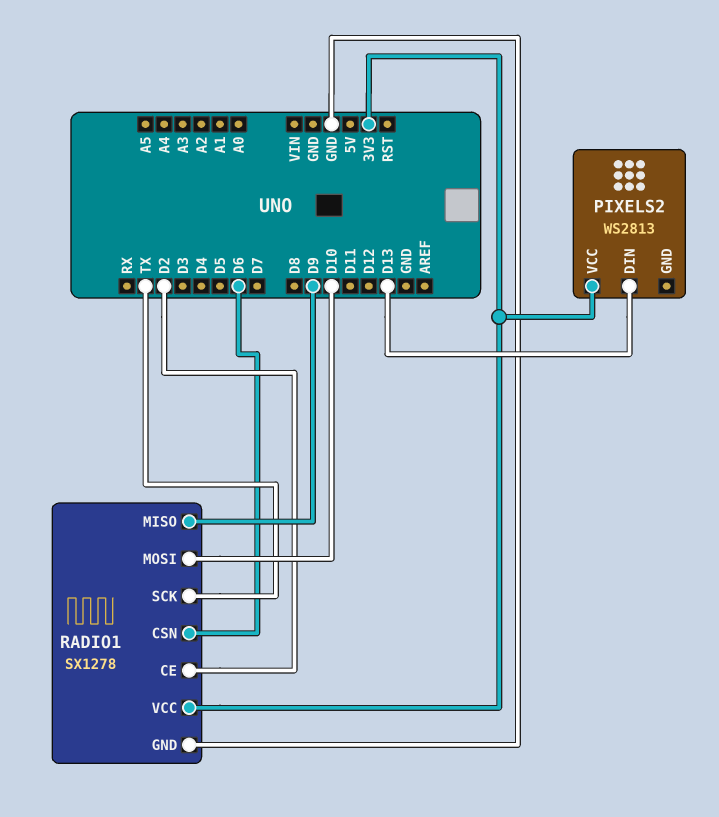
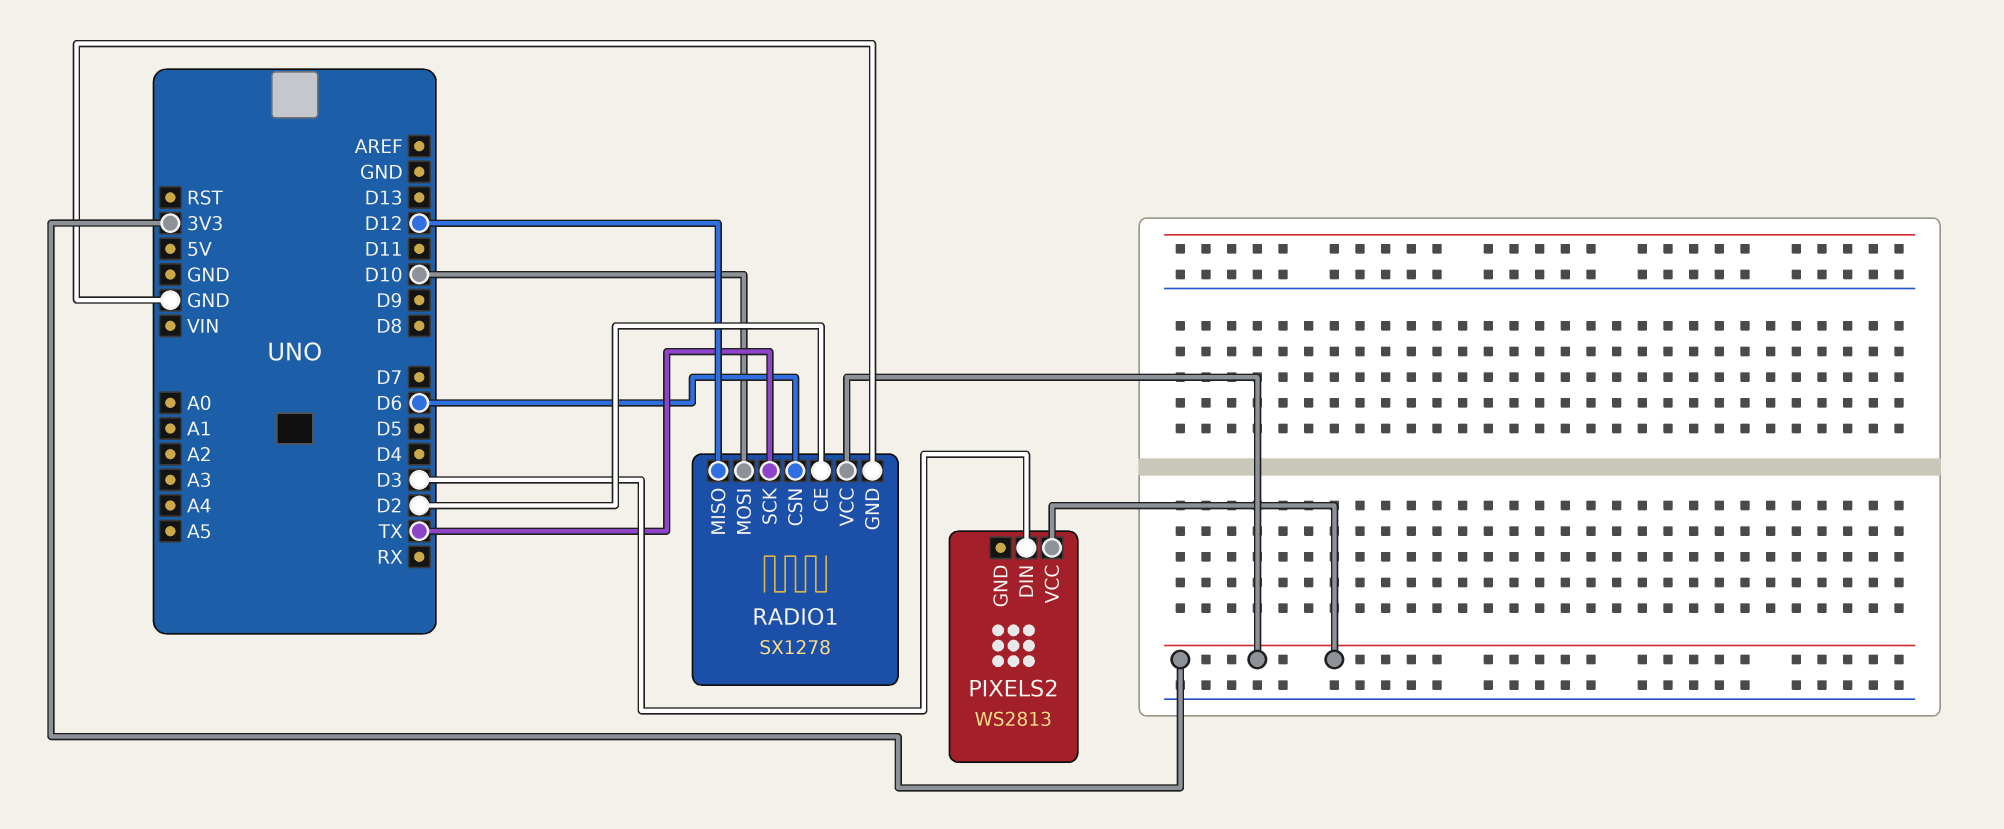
PIXELS2 pin DIN: D13 -> D3
RADIO1 pin MISO: D9 -> D12

